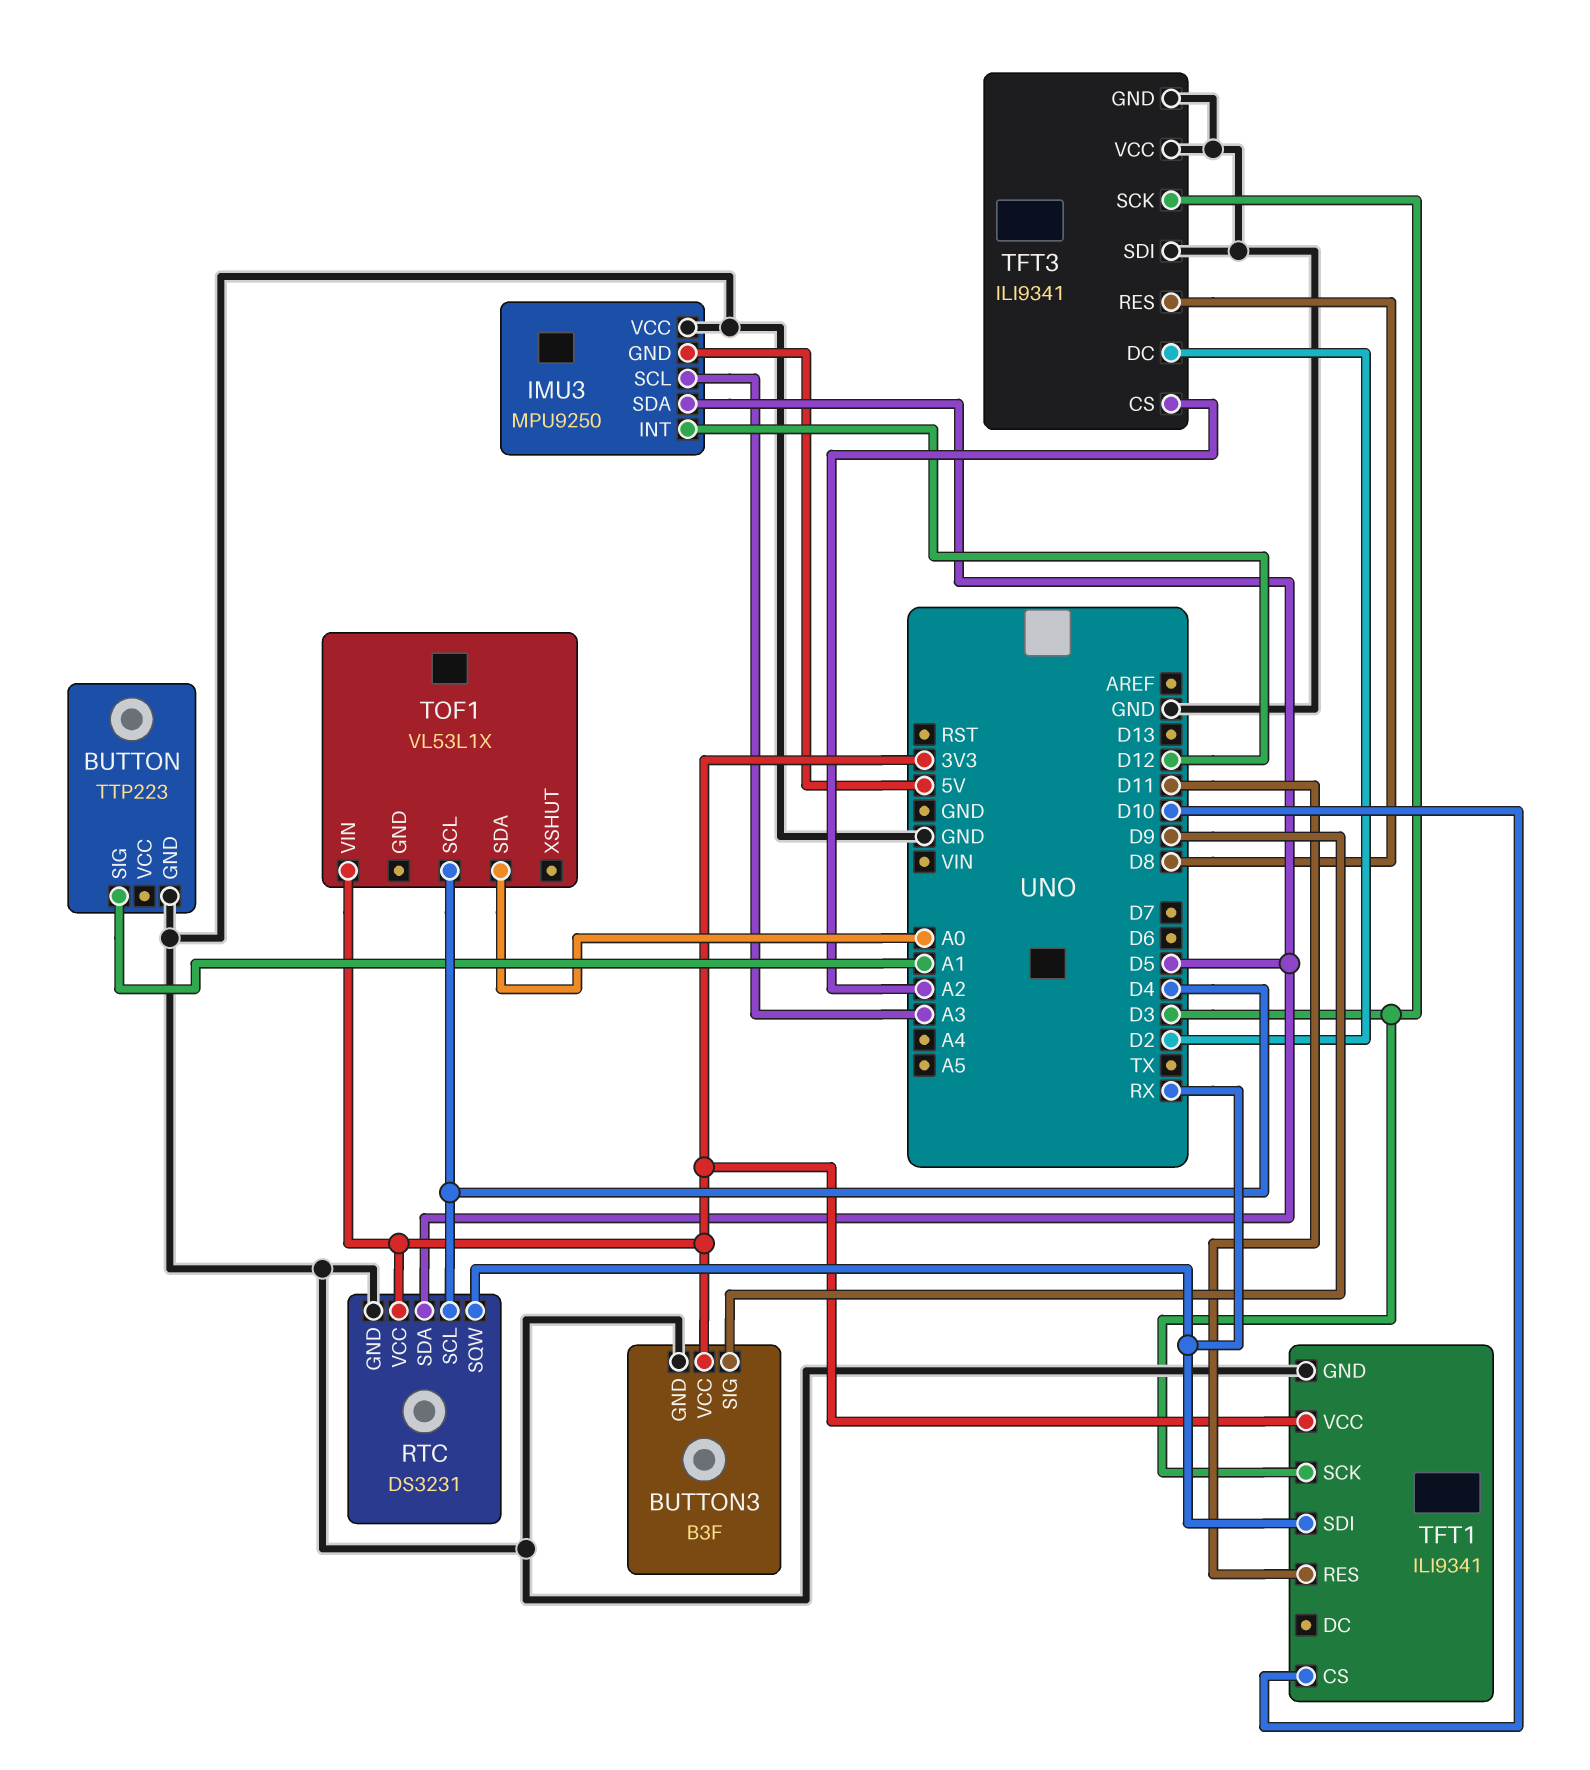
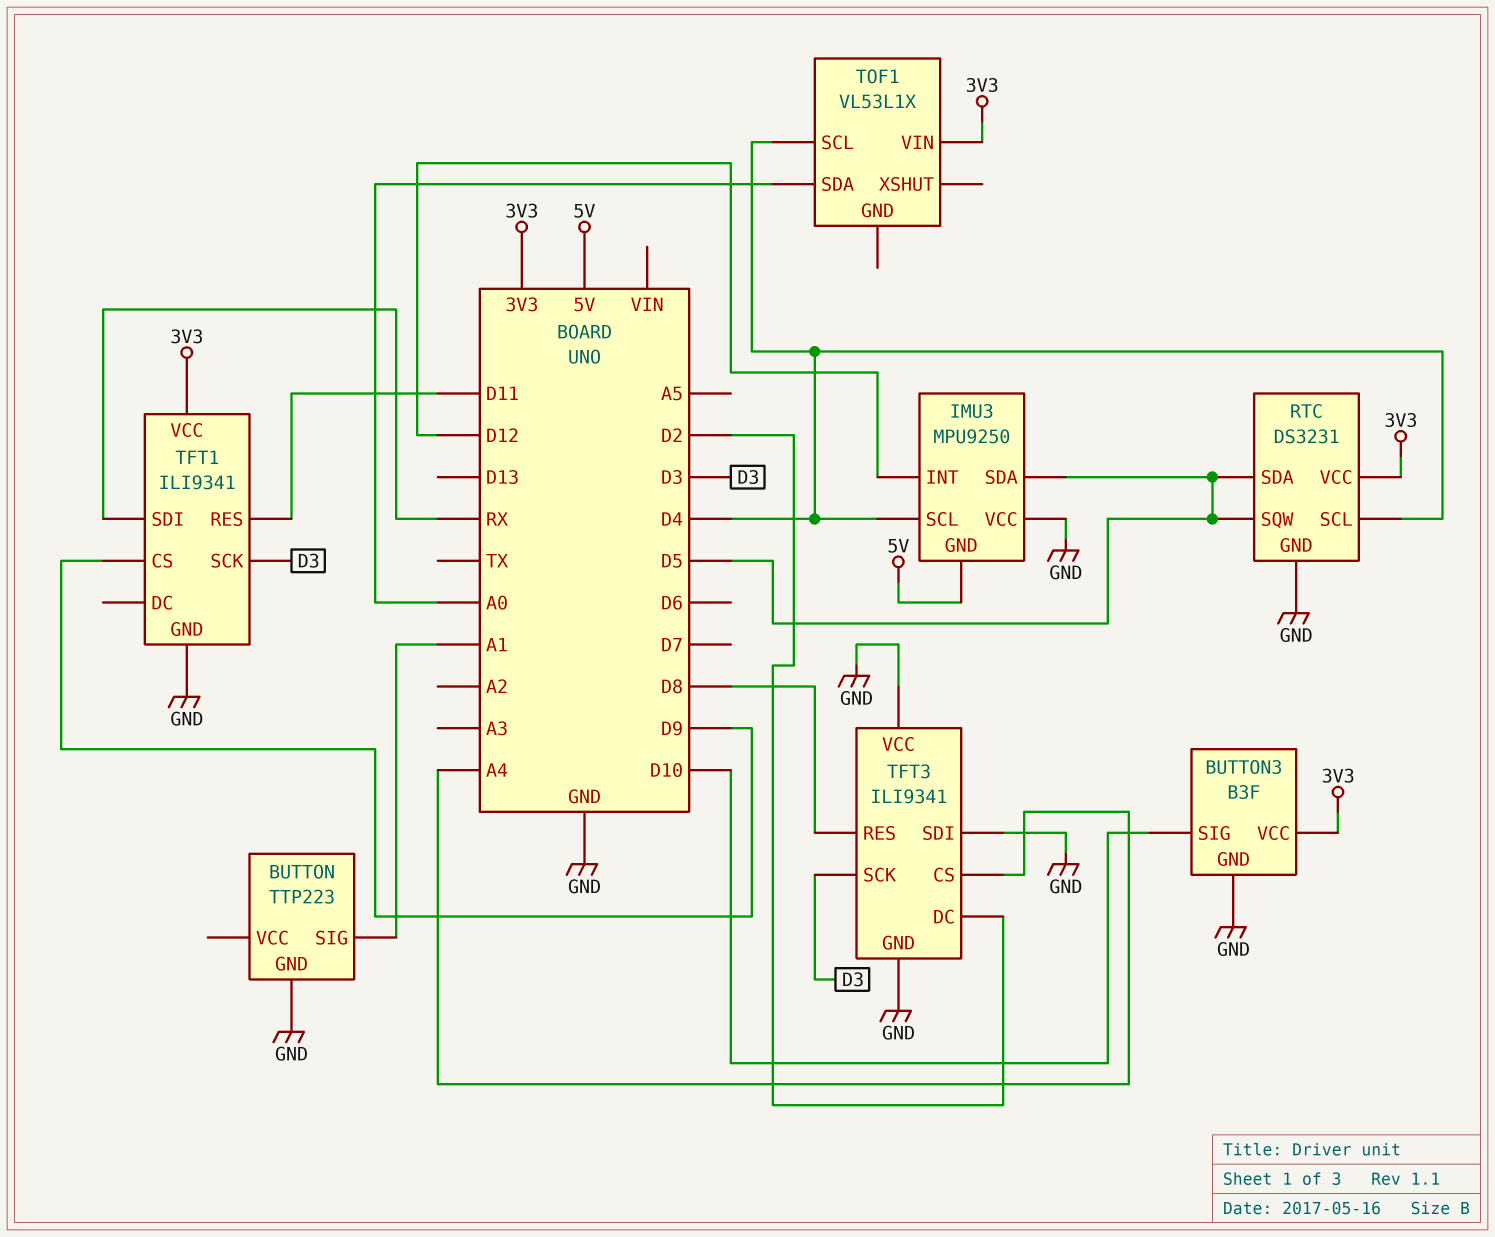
BUTTON3 pin SIG: D9 -> D10
IMU3 pin SCL: A3 -> D4
RTC pin SQW: RX -> D5
TFT1 pin CS: D10 -> D9
TFT3 pin CS: A2 -> A4

